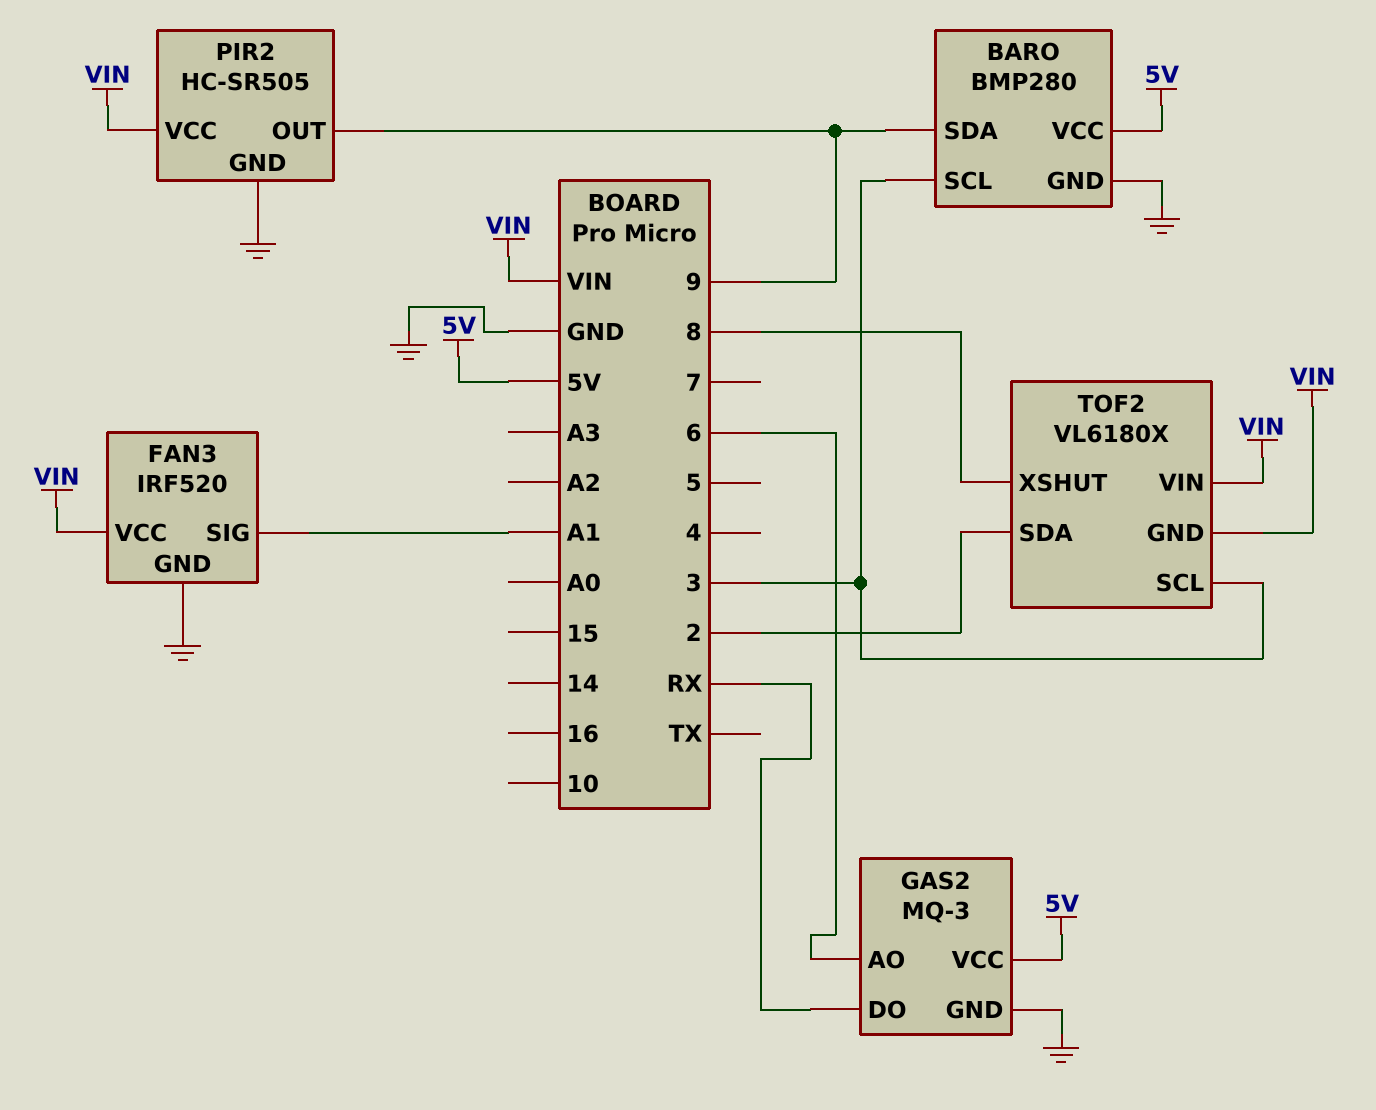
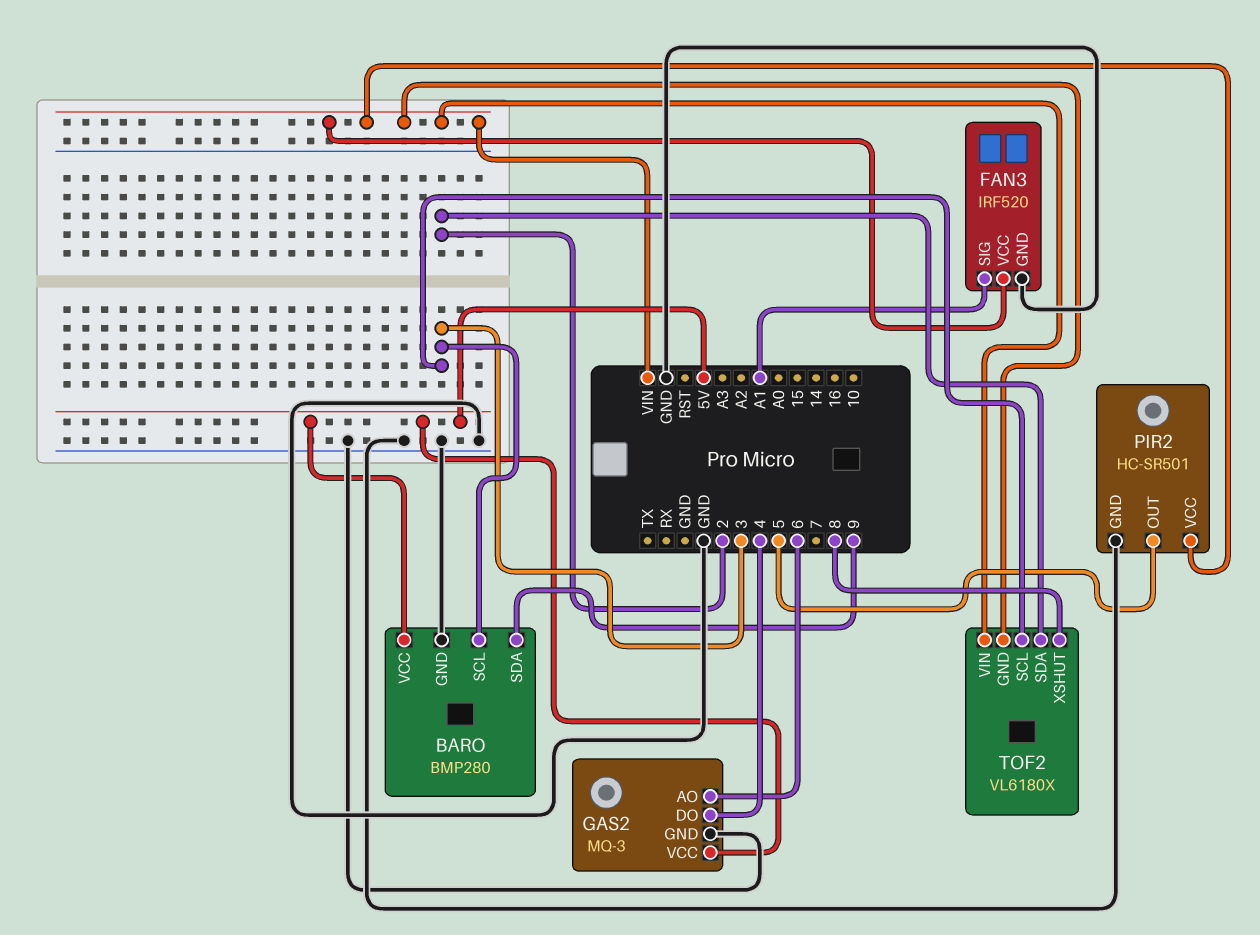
GAS2 pin DO: RX -> 4
PIR2: HC-SR505 -> HC-SR501
PIR2 pin OUT: 9 -> 5

